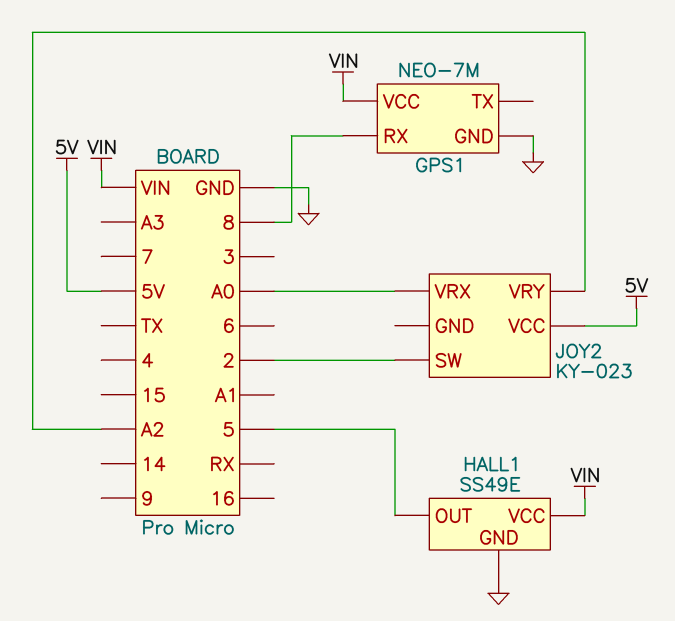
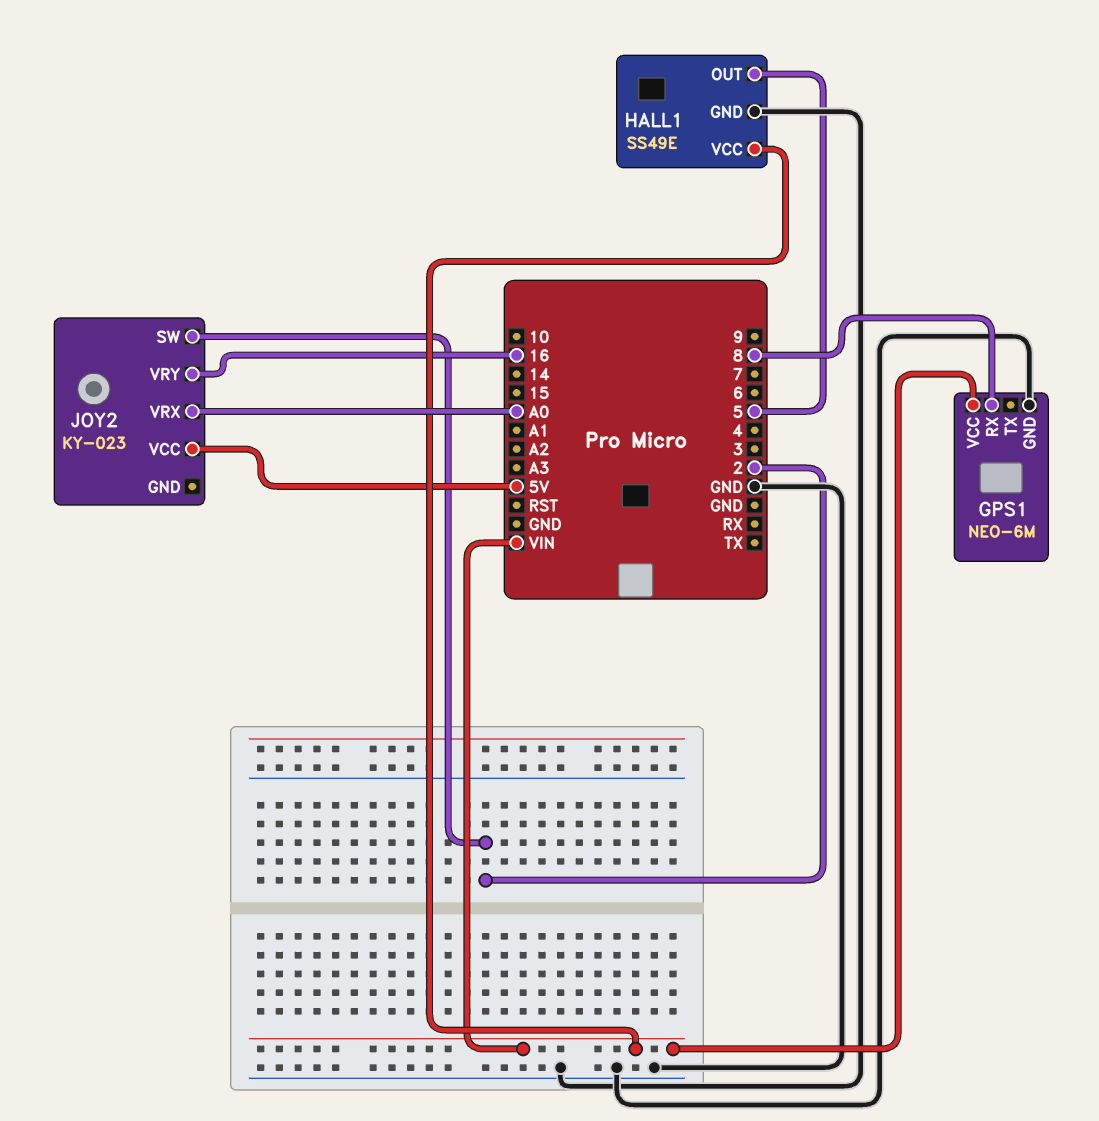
GPS1: NEO-7M -> NEO-6M
JOY2 pin VRY: A2 -> 16

